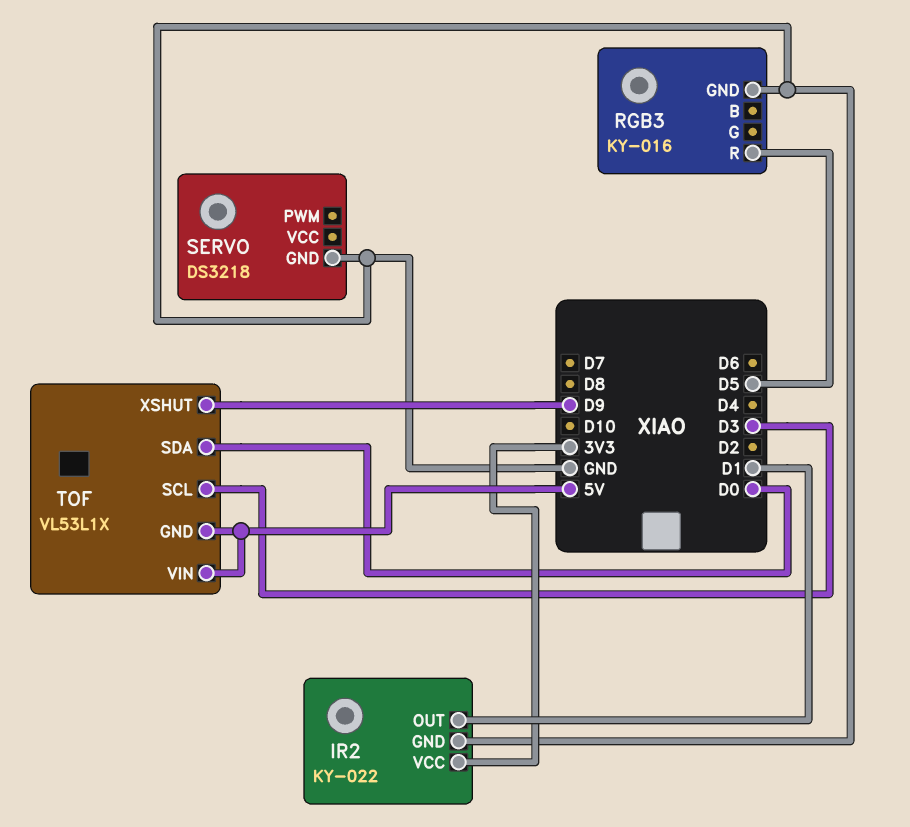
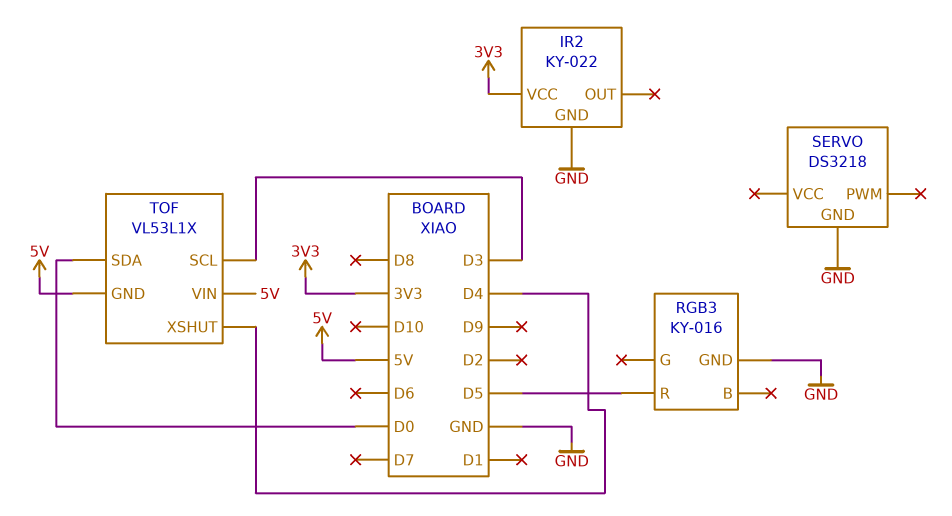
IR2 pin OUT: D1 -> none
TOF pin XSHUT: D9 -> D4

